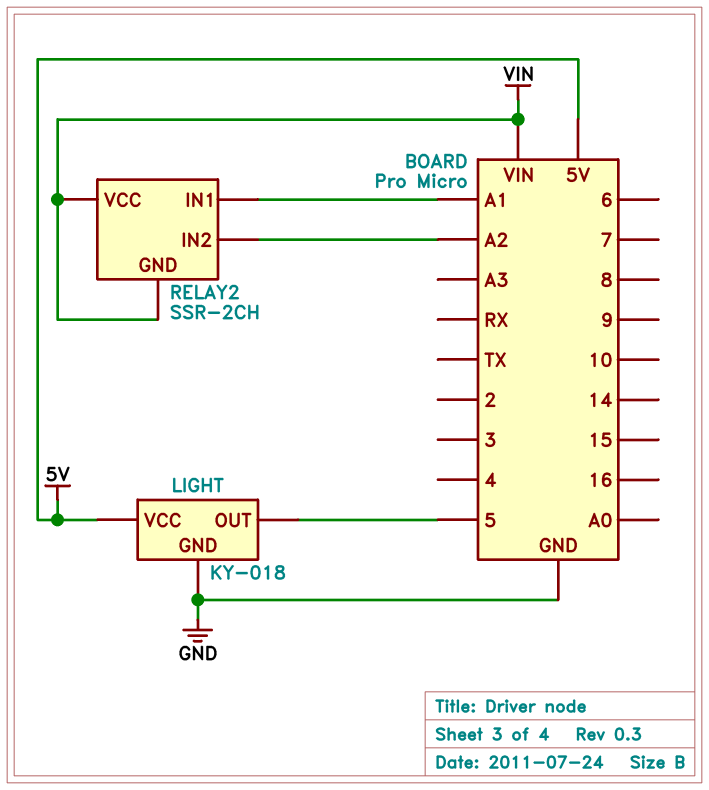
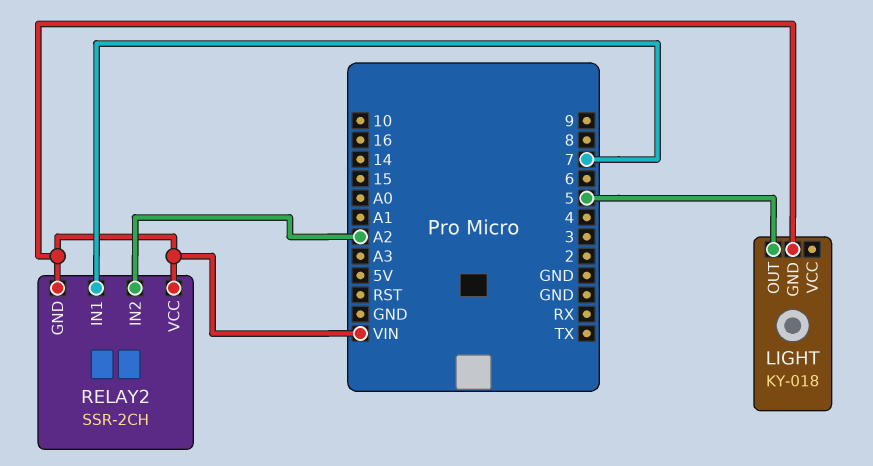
LIGHT pin GND: GND -> VIN
LIGHT pin VCC: 5V -> none
RELAY2 pin IN1: A1 -> 7

